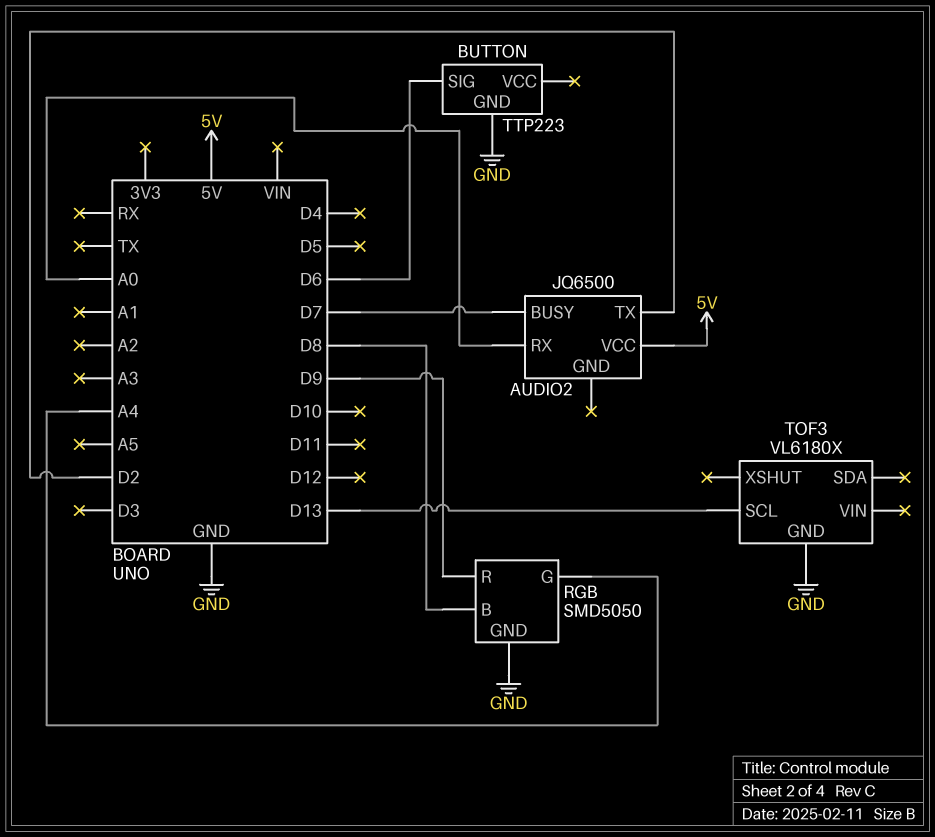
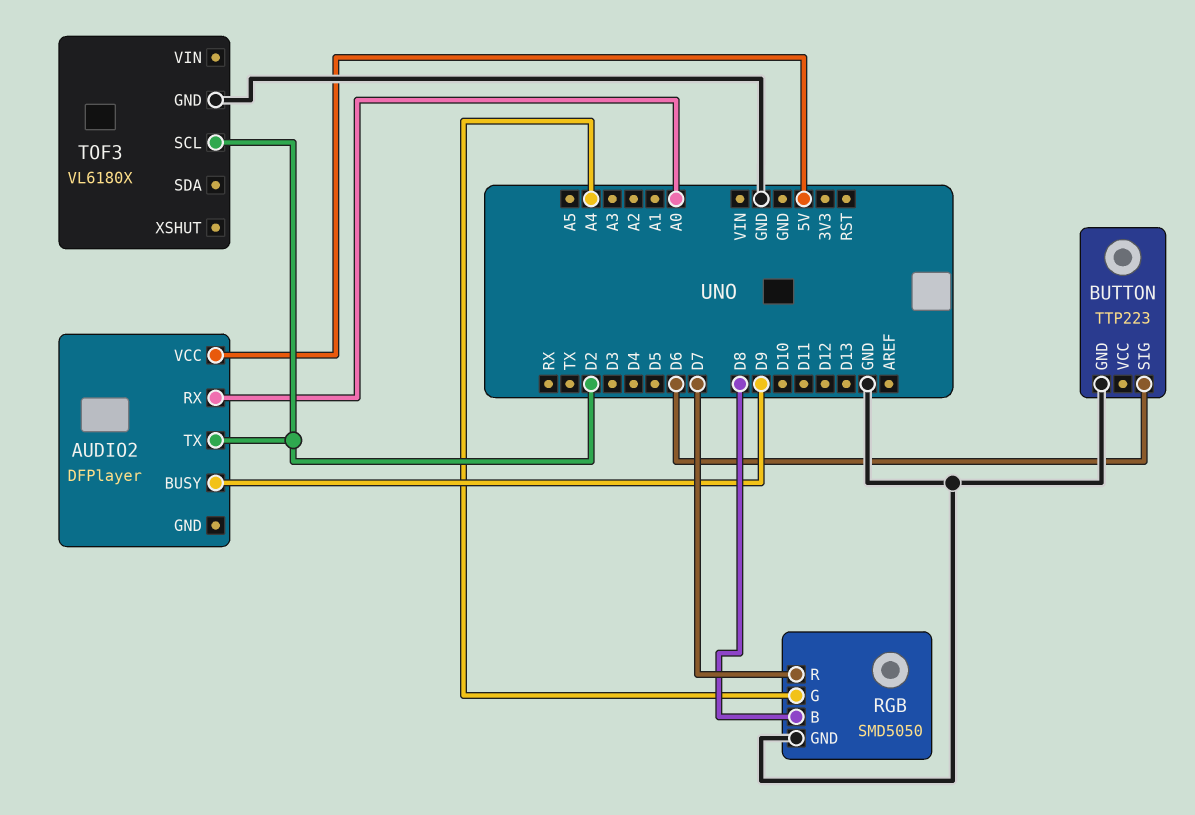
AUDIO2: JQ6500 -> DFPlayer
AUDIO2 pin BUSY: D7 -> D9
RGB pin R: D9 -> D7
TOF3 pin SCL: D13 -> D2

